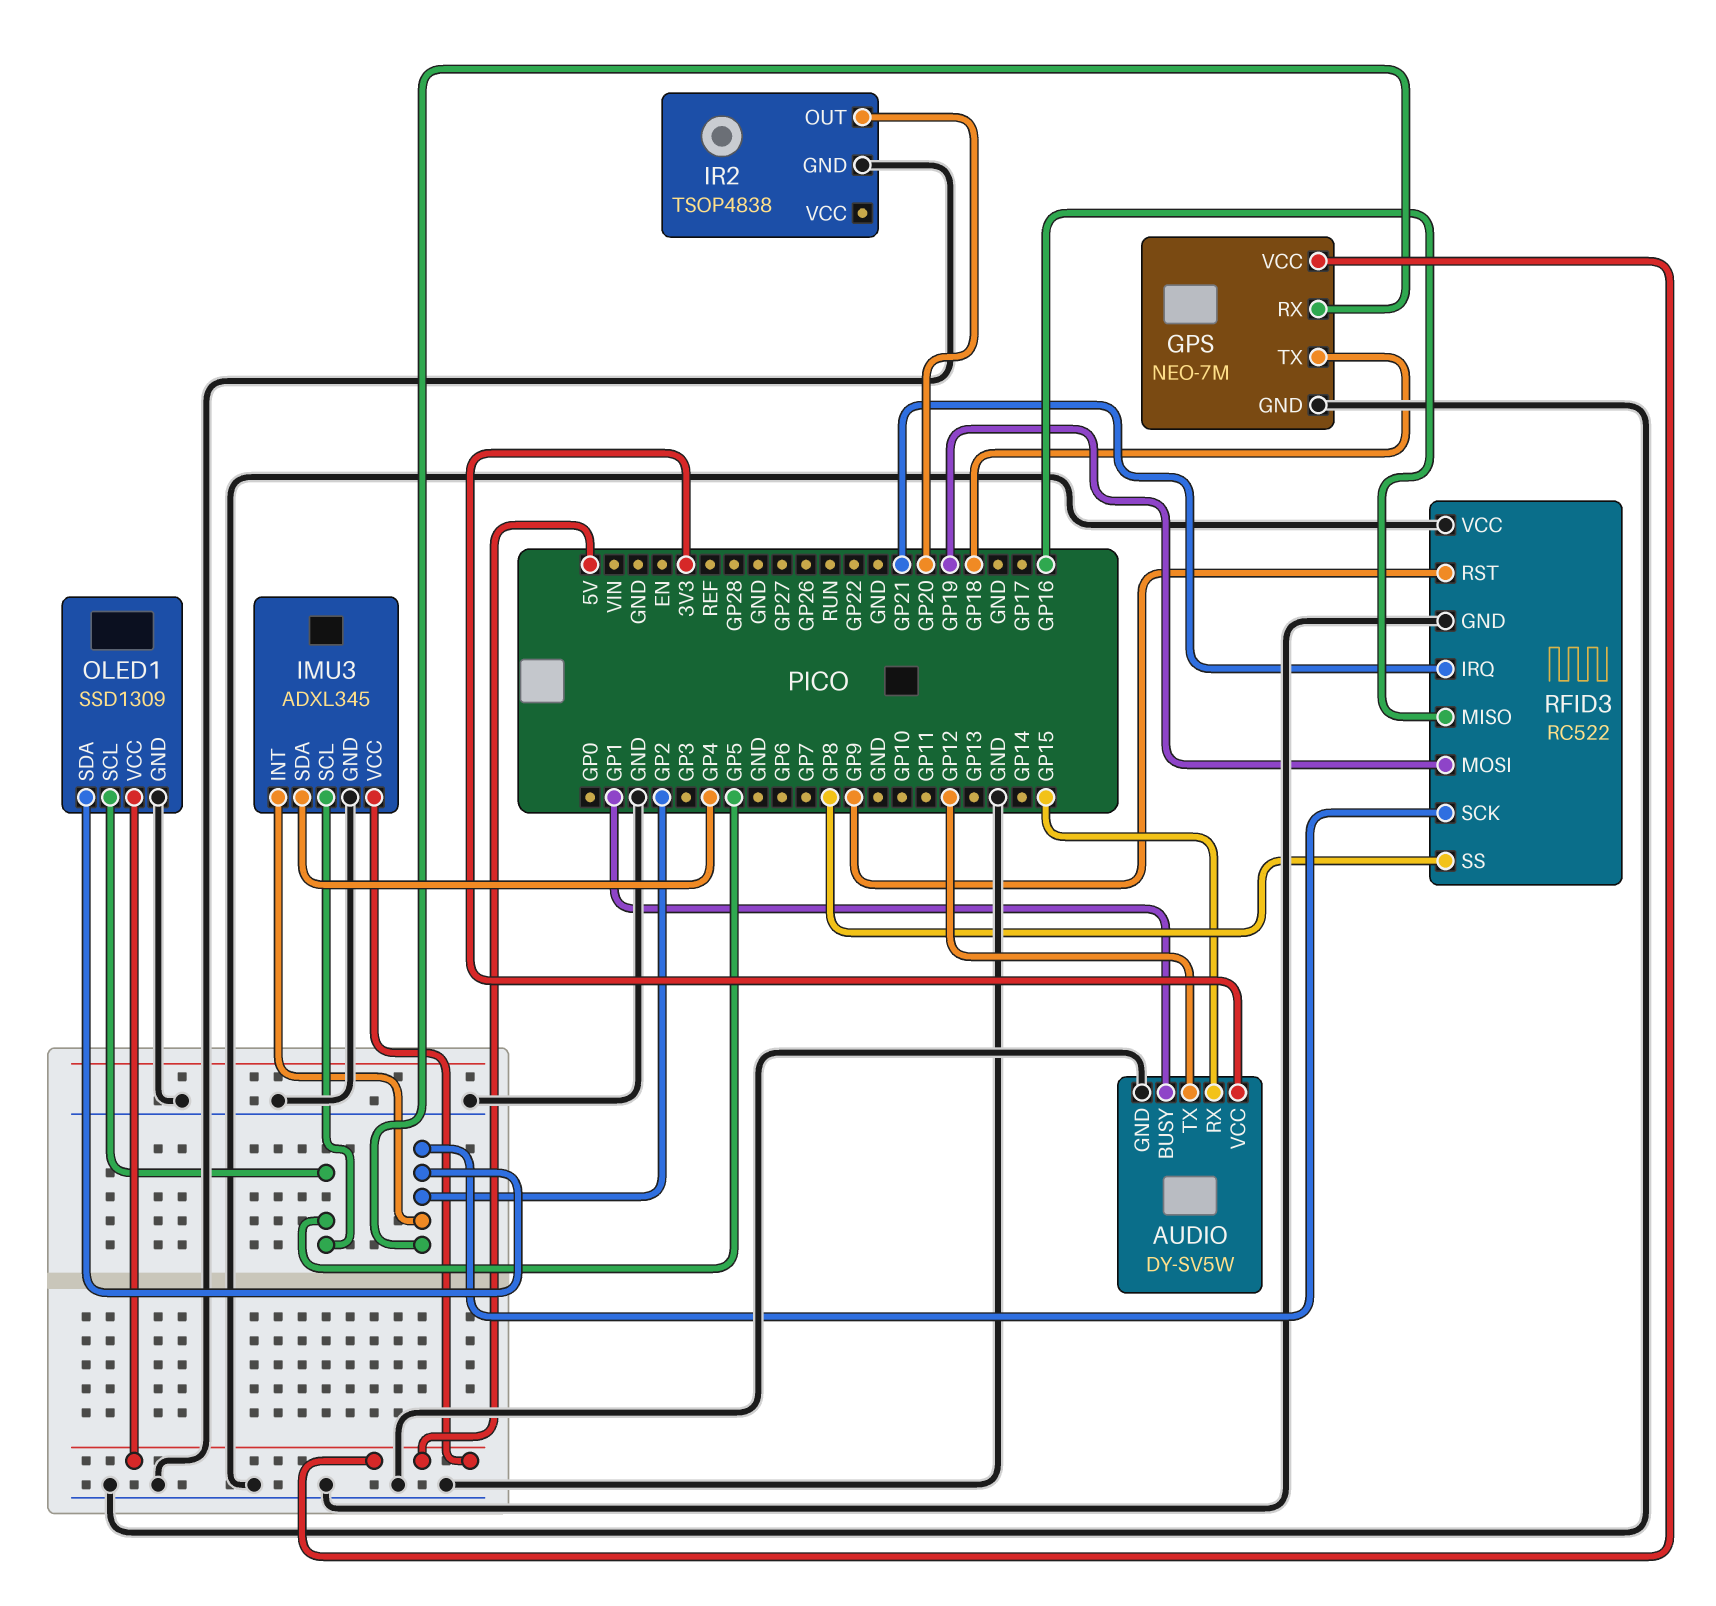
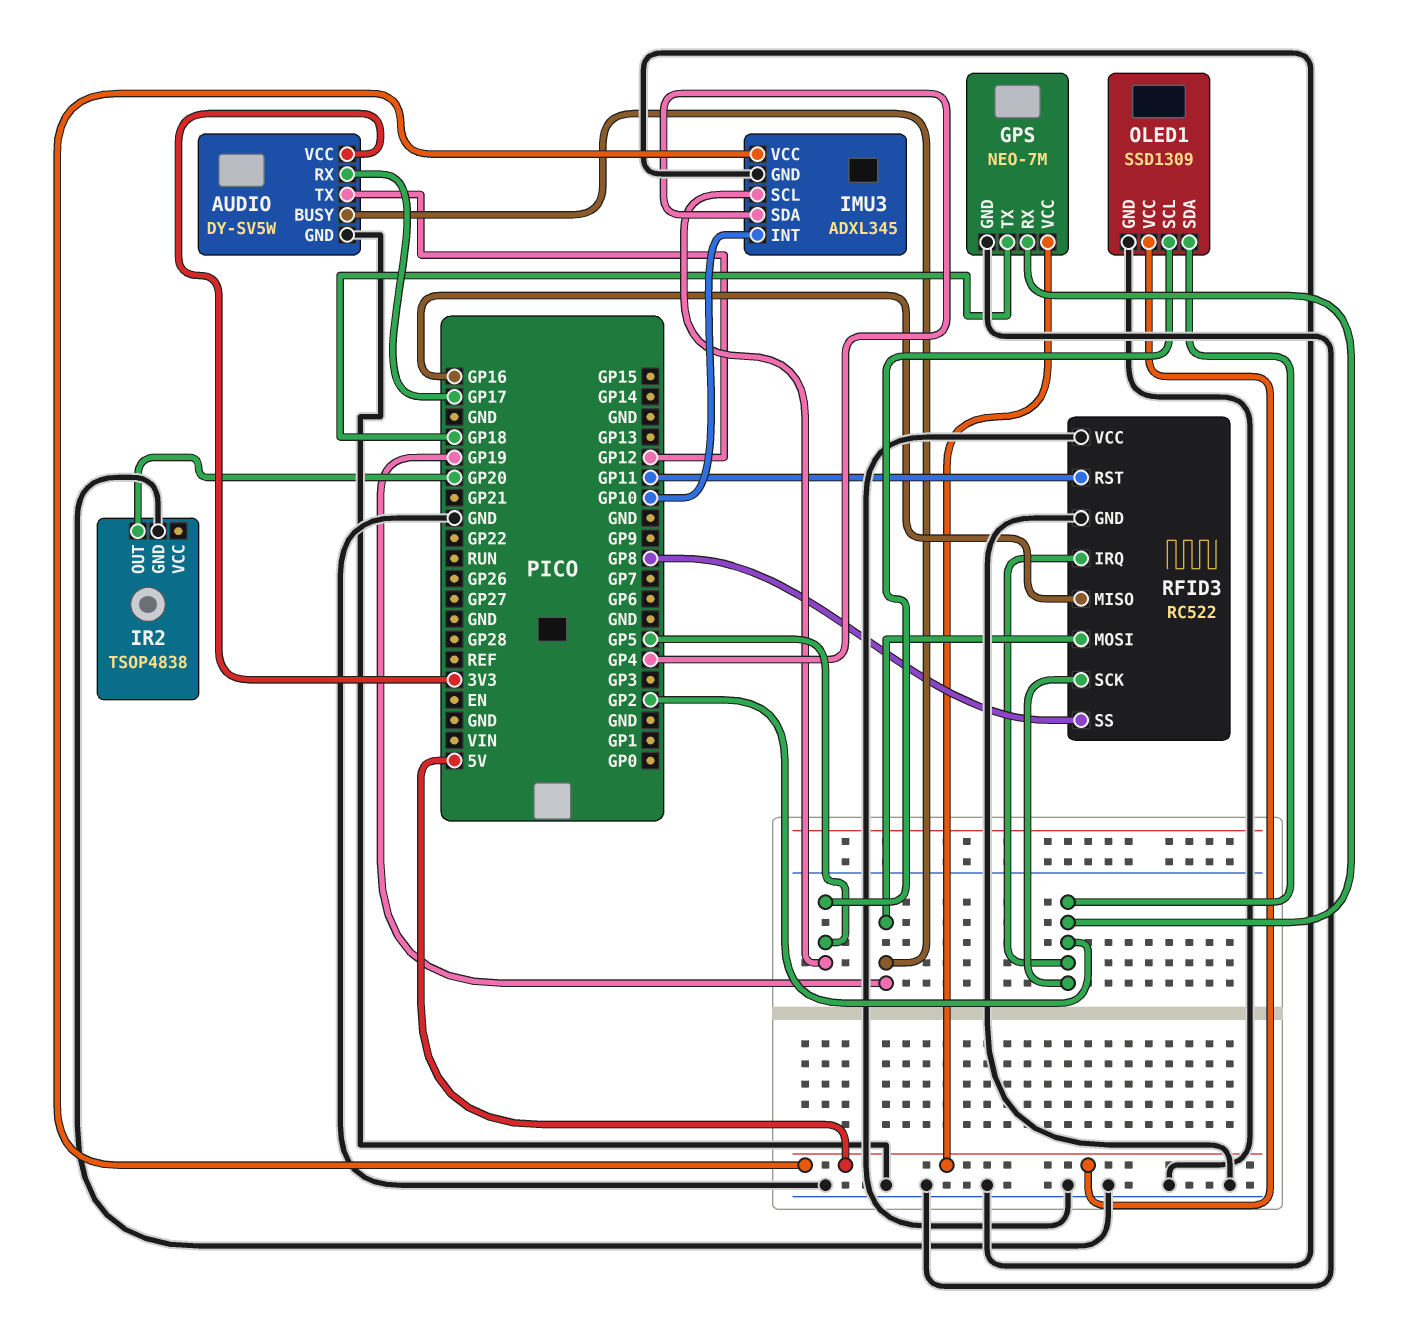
AUDIO pin BUSY: GP1 -> GP19
AUDIO pin RX: GP15 -> GP17
IMU3 pin INT: GP2 -> GP10
RFID3 pin IRQ: GP21 -> GP2
RFID3 pin RST: GP9 -> GP11

